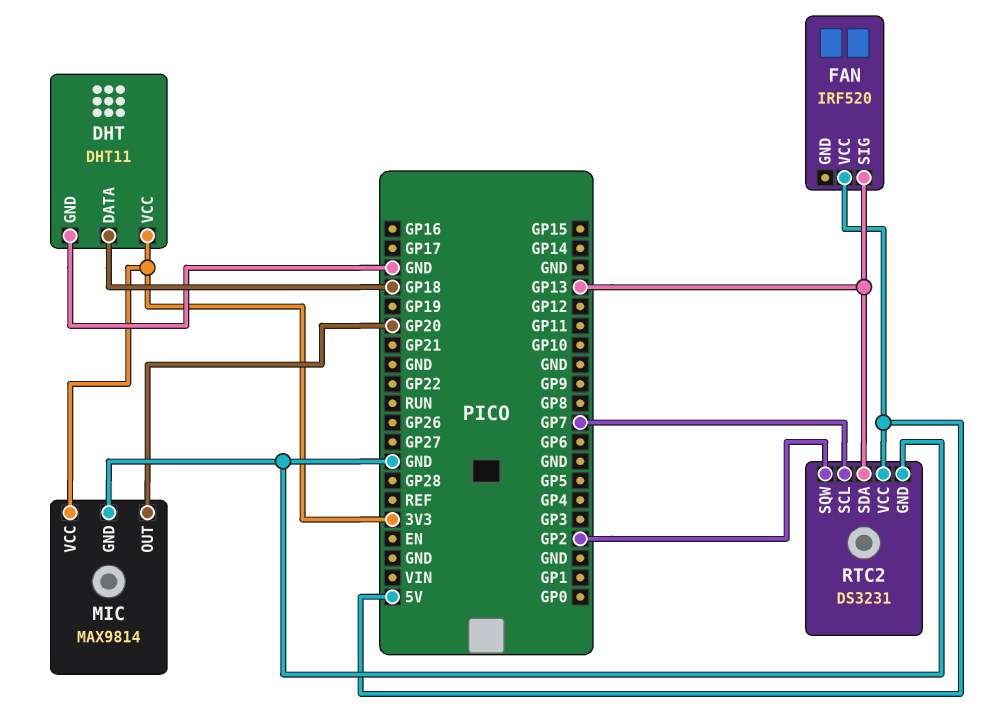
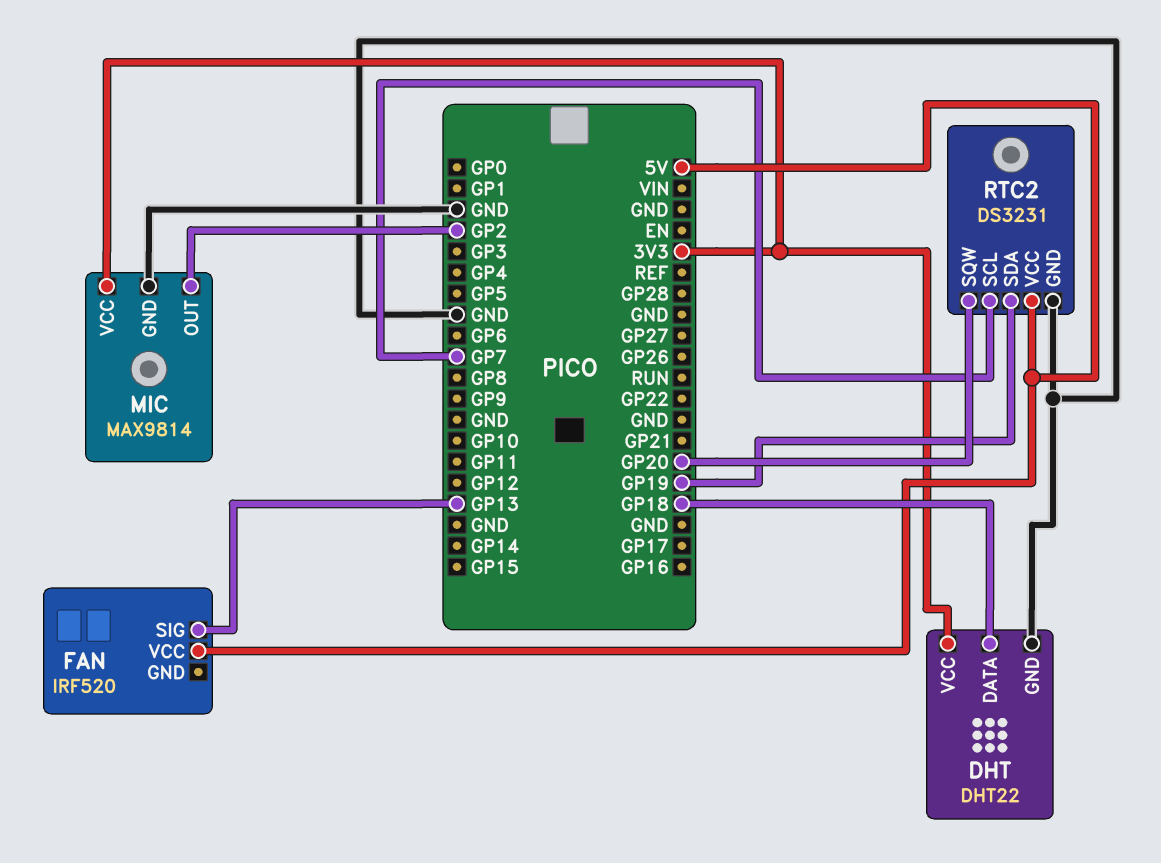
DHT: DHT11 -> DHT22
MIC pin OUT: GP20 -> GP2
RTC2 pin SDA: GP13 -> GP19
RTC2 pin SQW: GP2 -> GP20

